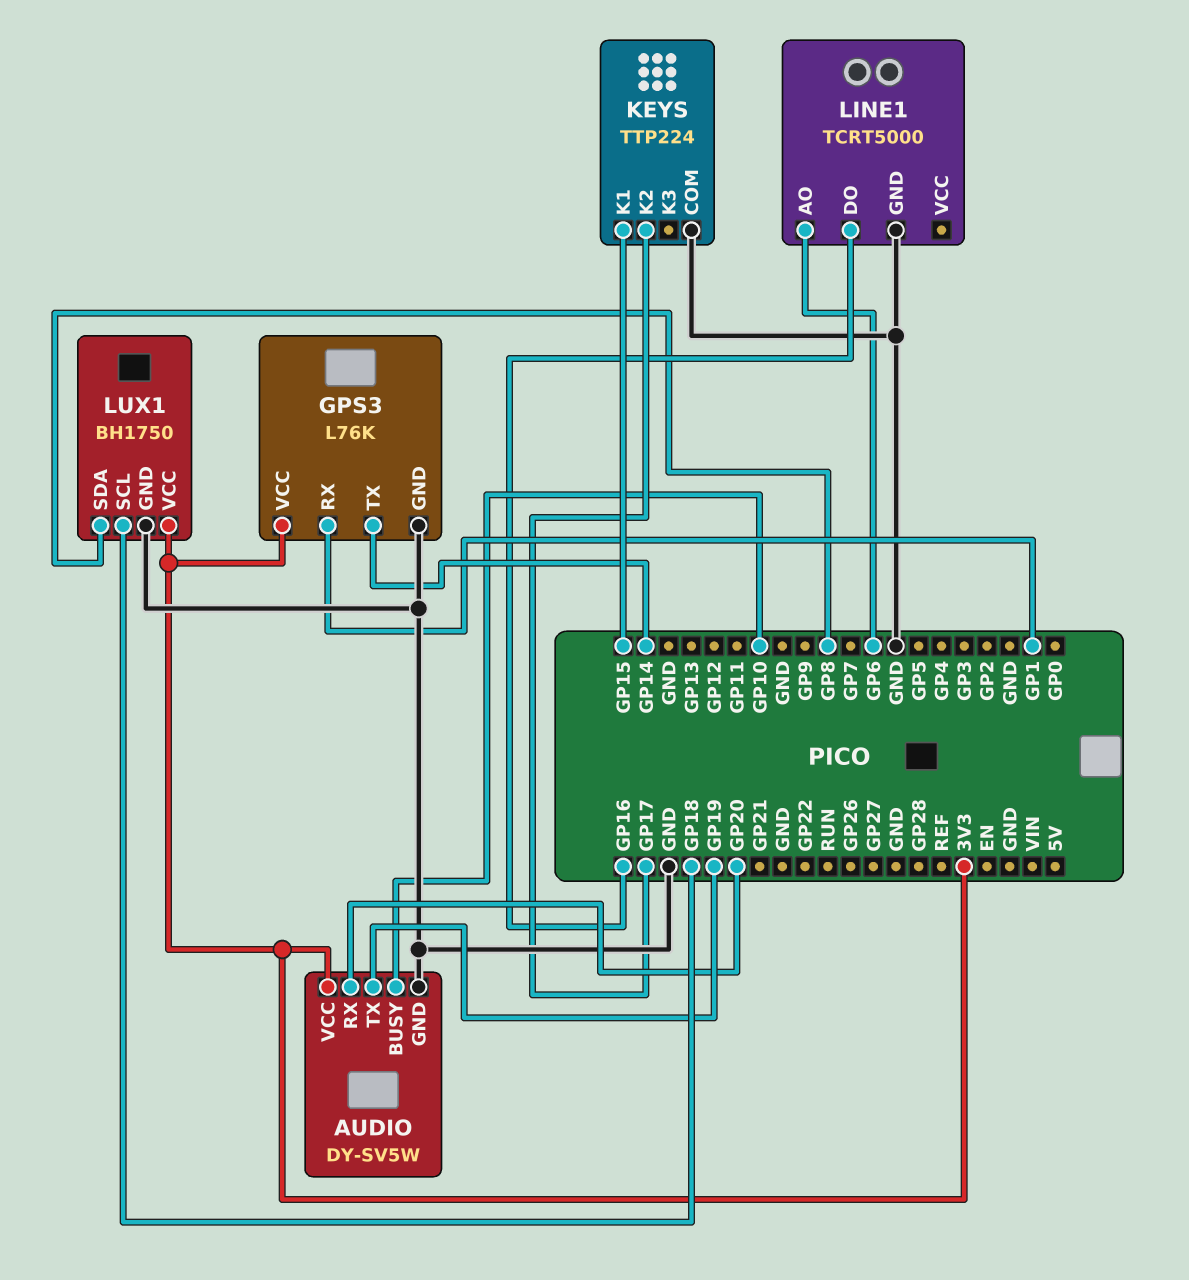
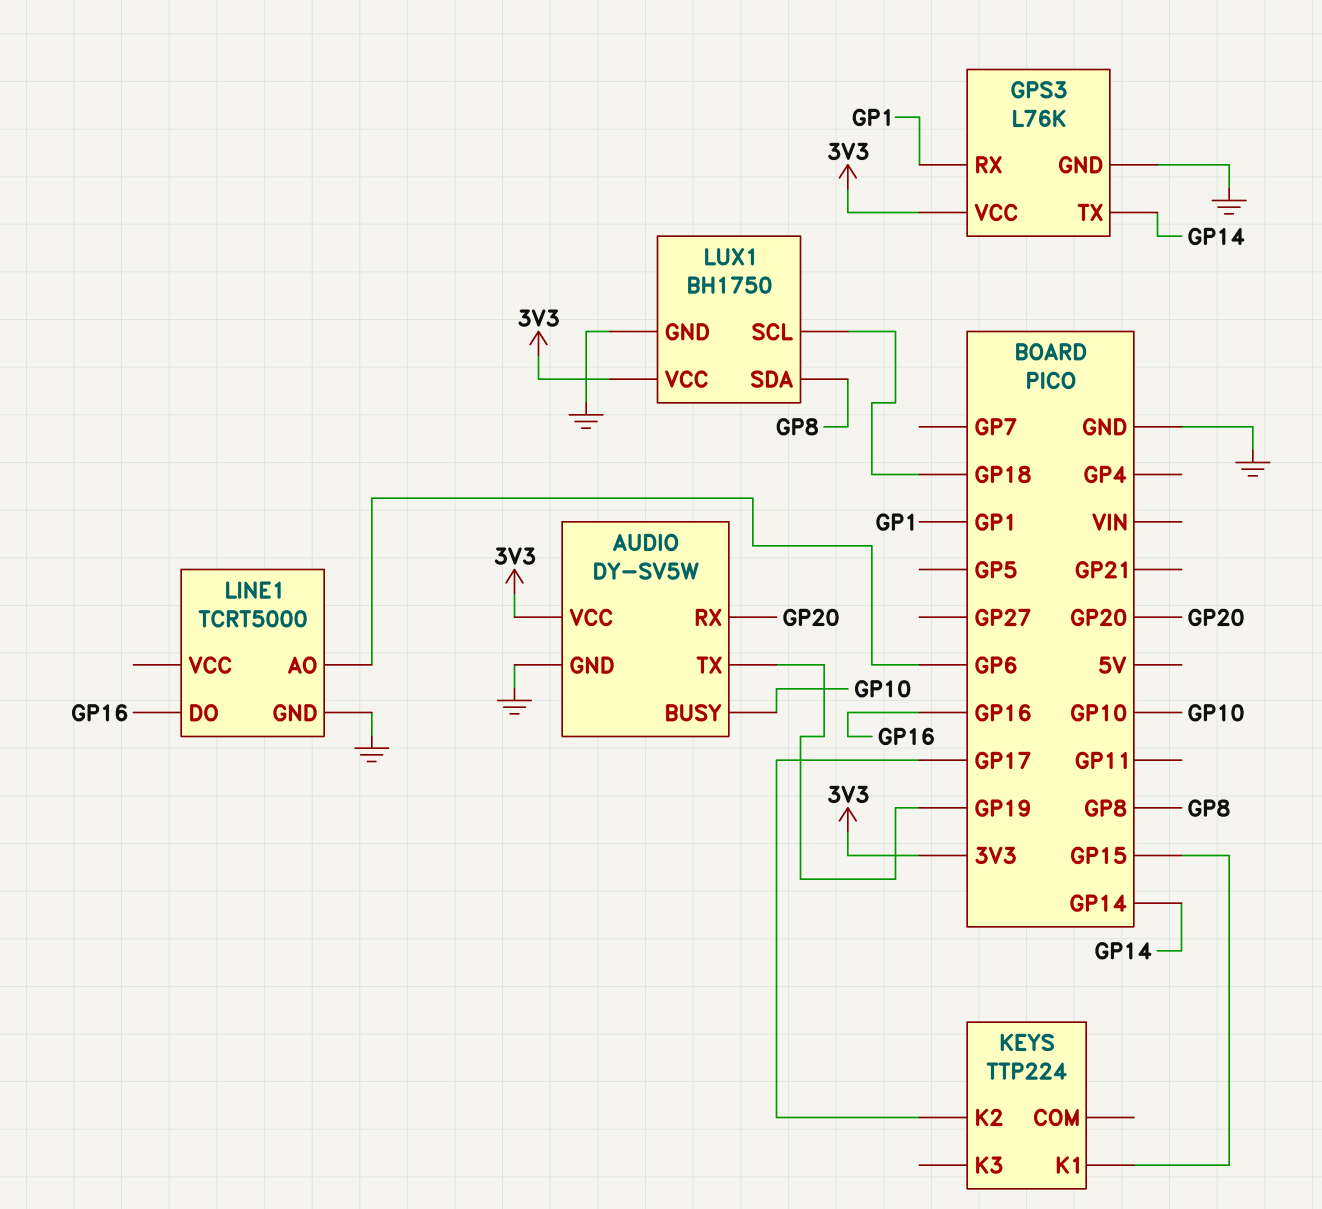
KEYS pin COM: GND -> none

